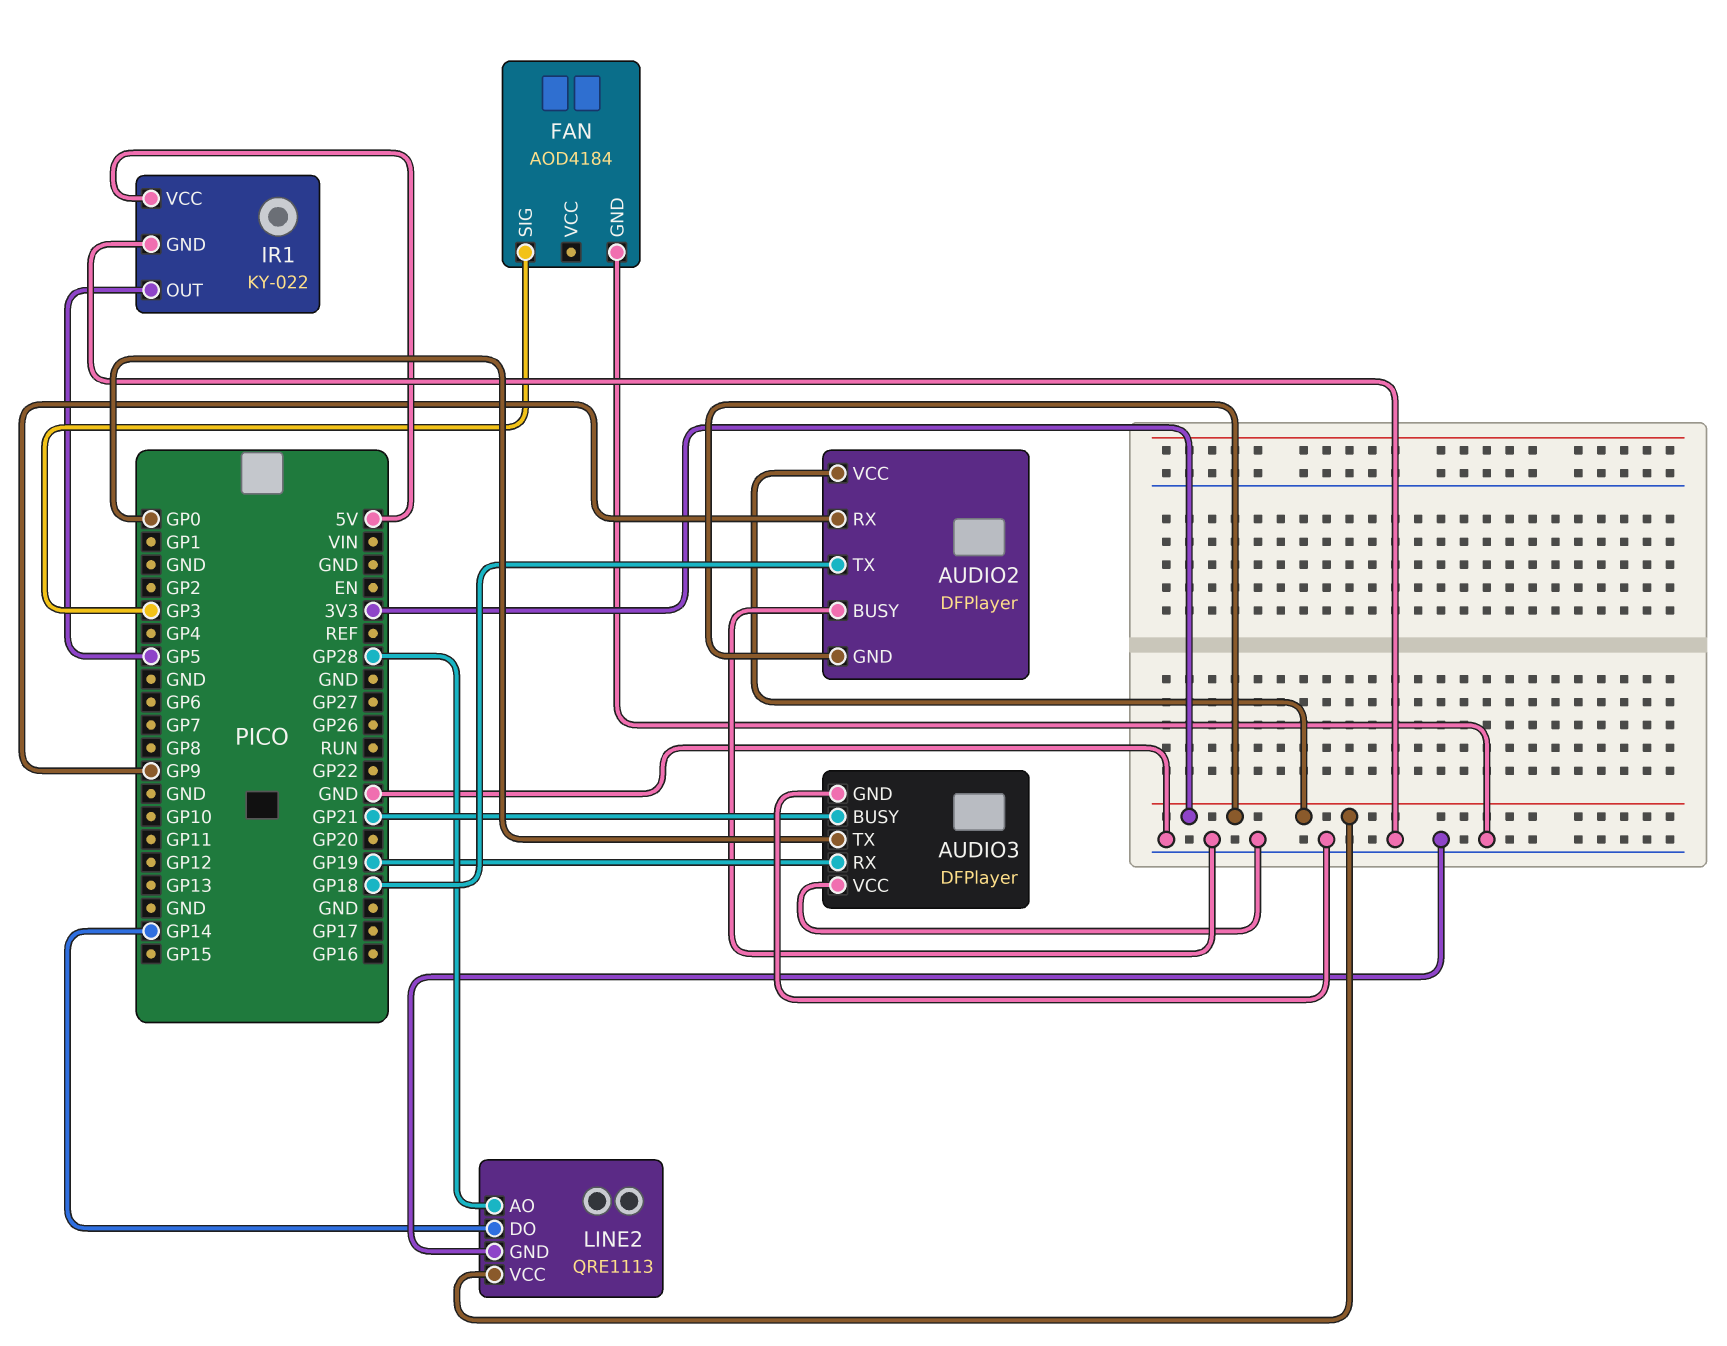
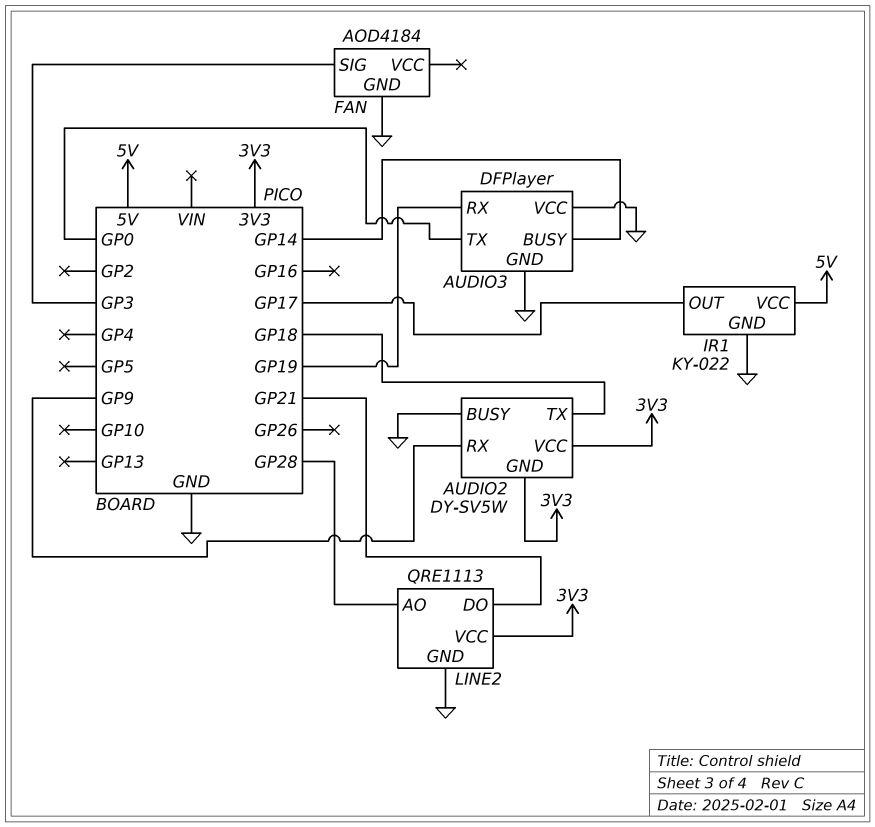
AUDIO2: DFPlayer -> DY-SV5W
AUDIO3 pin BUSY: GP21 -> GP14
IR1 pin OUT: GP5 -> GP17
LINE2 pin DO: GP14 -> GP21

